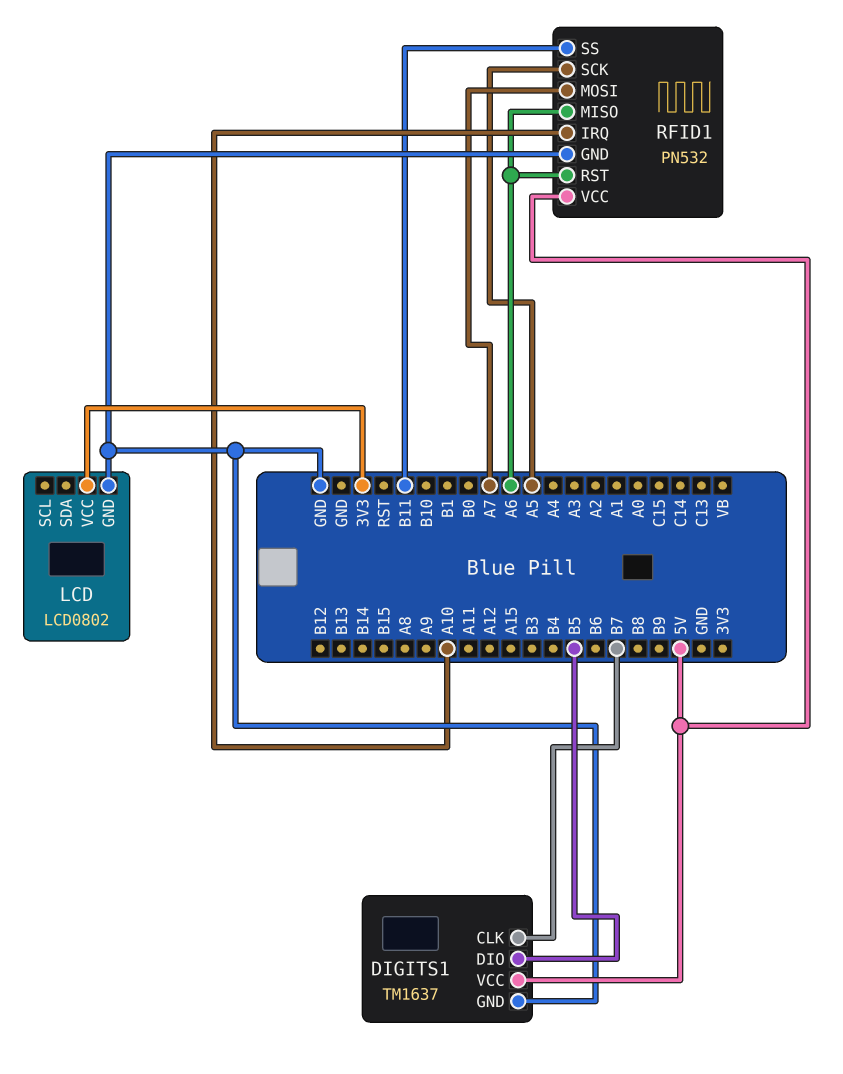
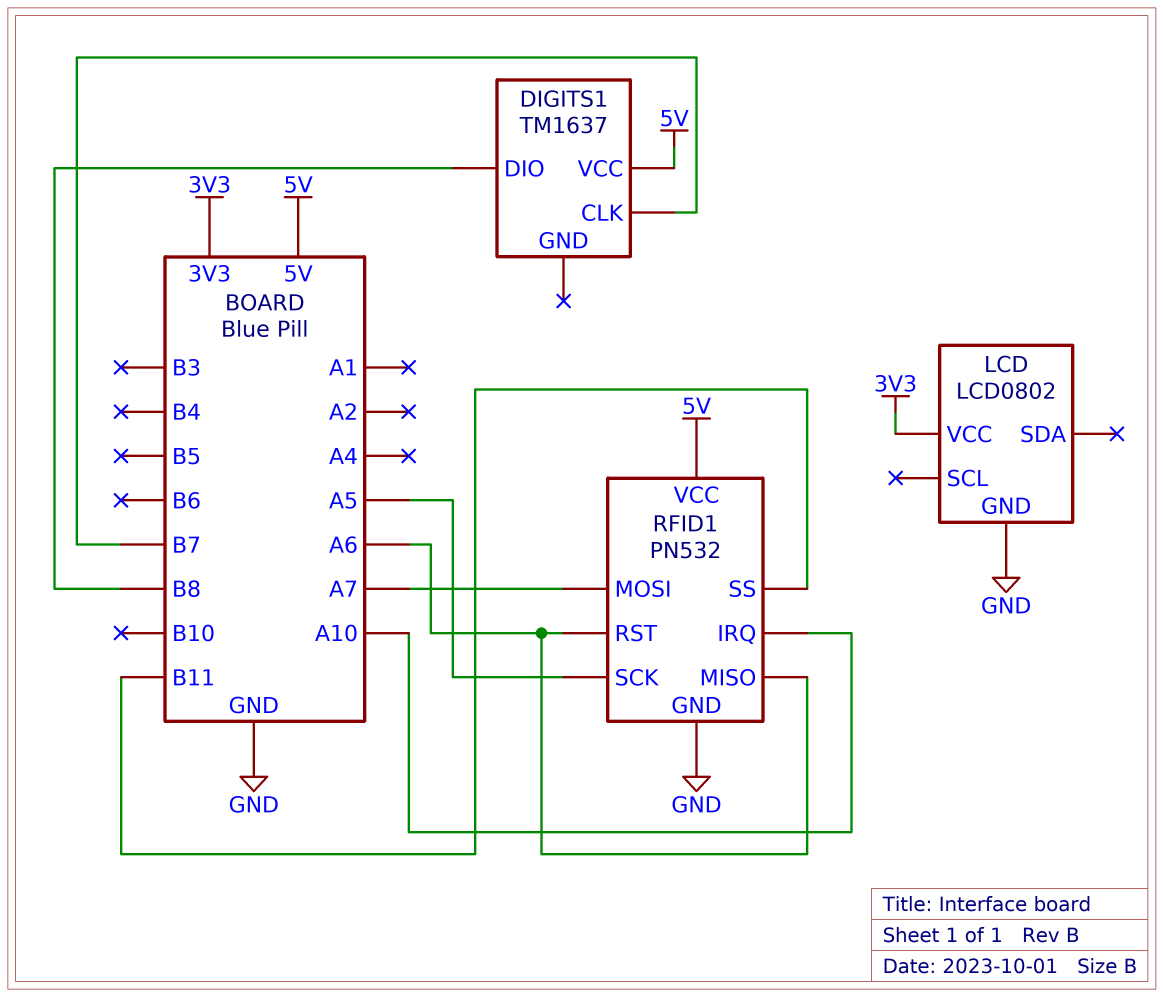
DIGITS1 pin DIO: B5 -> B8
DIGITS1 pin GND: GND -> none

